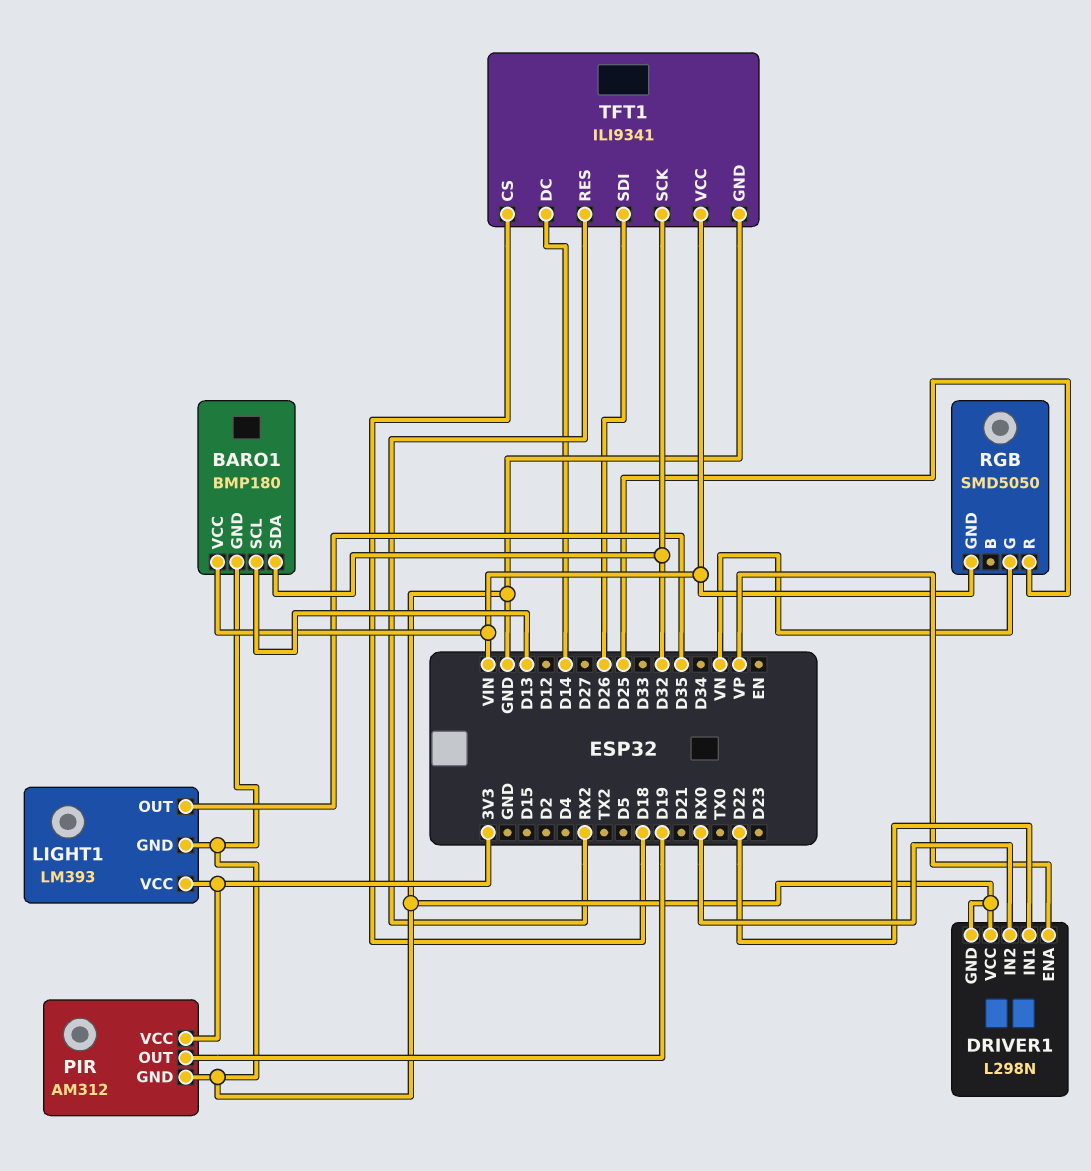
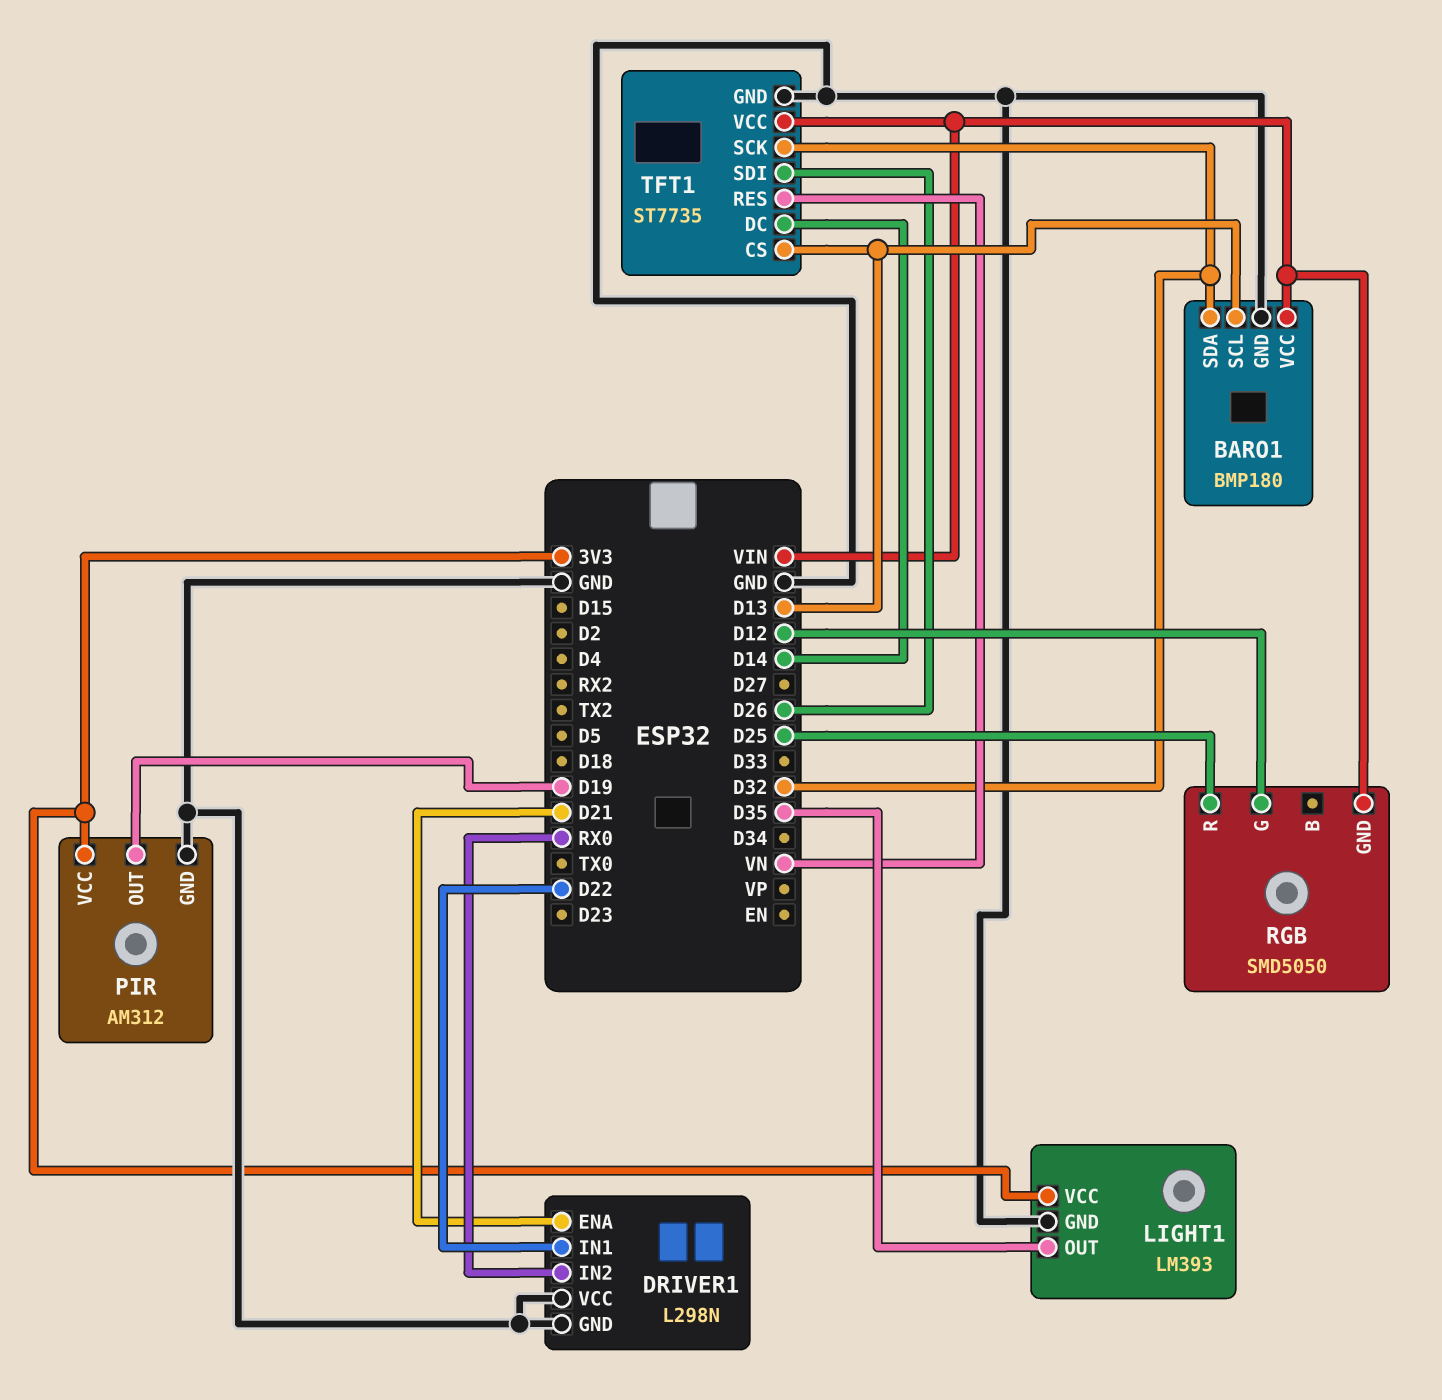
DRIVER1 pin ENA: VP -> D21
RGB pin G: VN -> D12
TFT1: ILI9341 -> ST7735
TFT1 pin CS: D18 -> D13
TFT1 pin RES: RX2 -> VN

